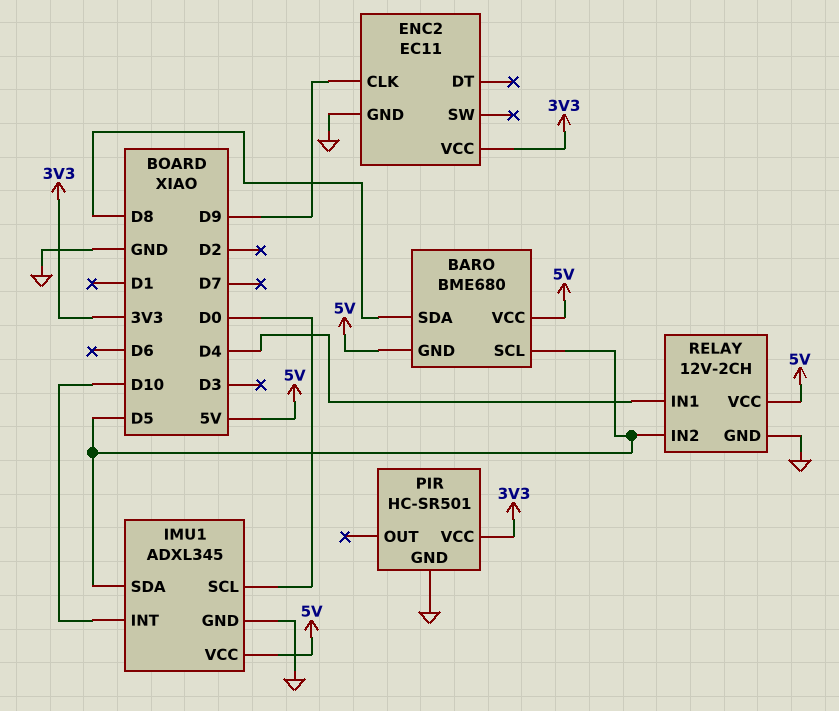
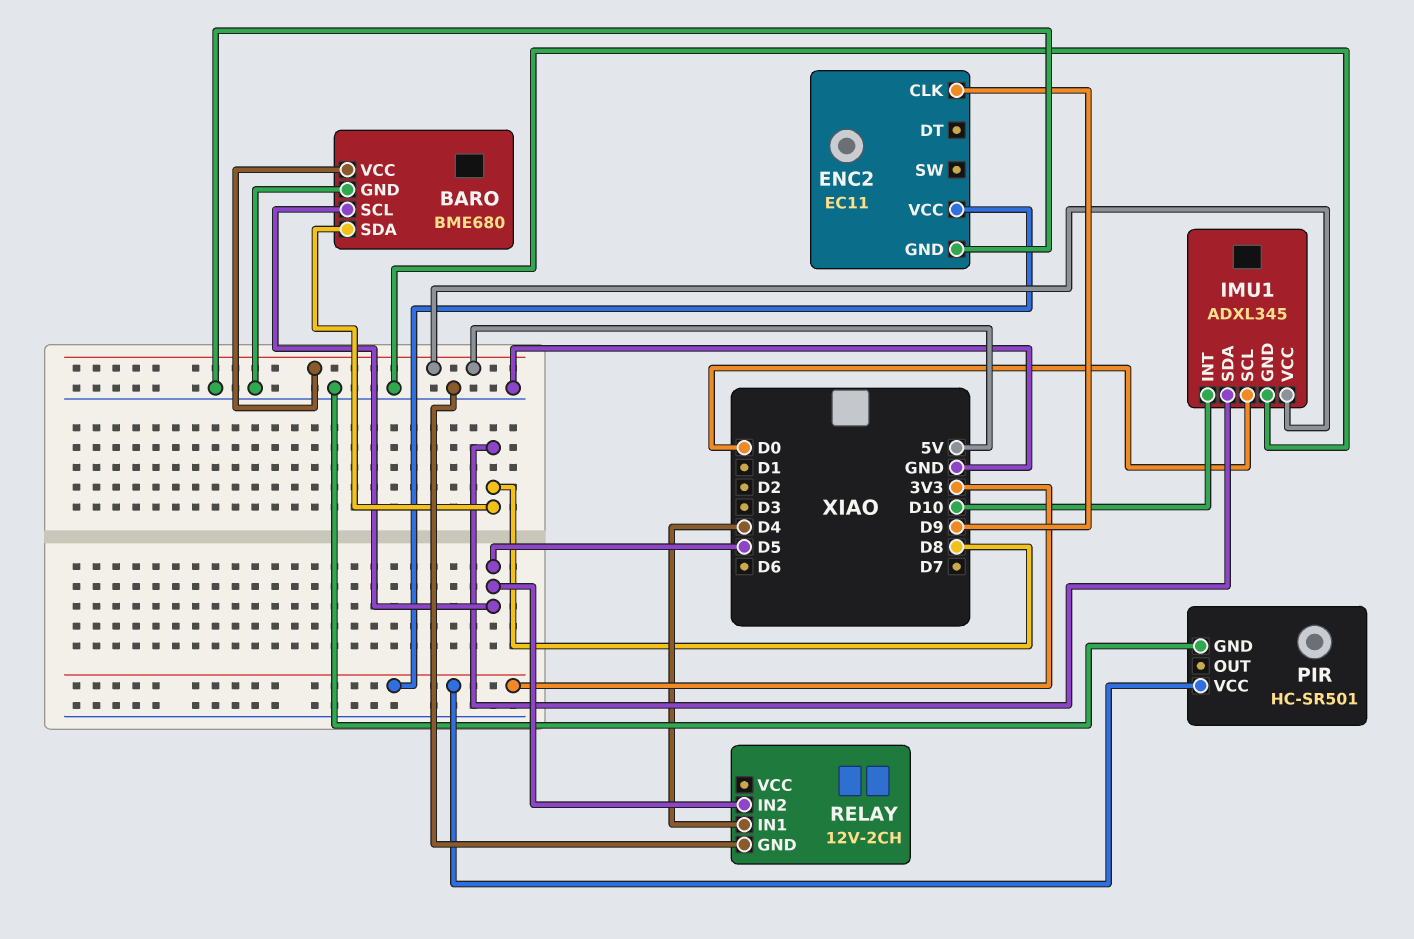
BARO pin GND: 5V -> GND
IMU1 pin SDA: D5 -> D8
RELAY pin VCC: 5V -> none

